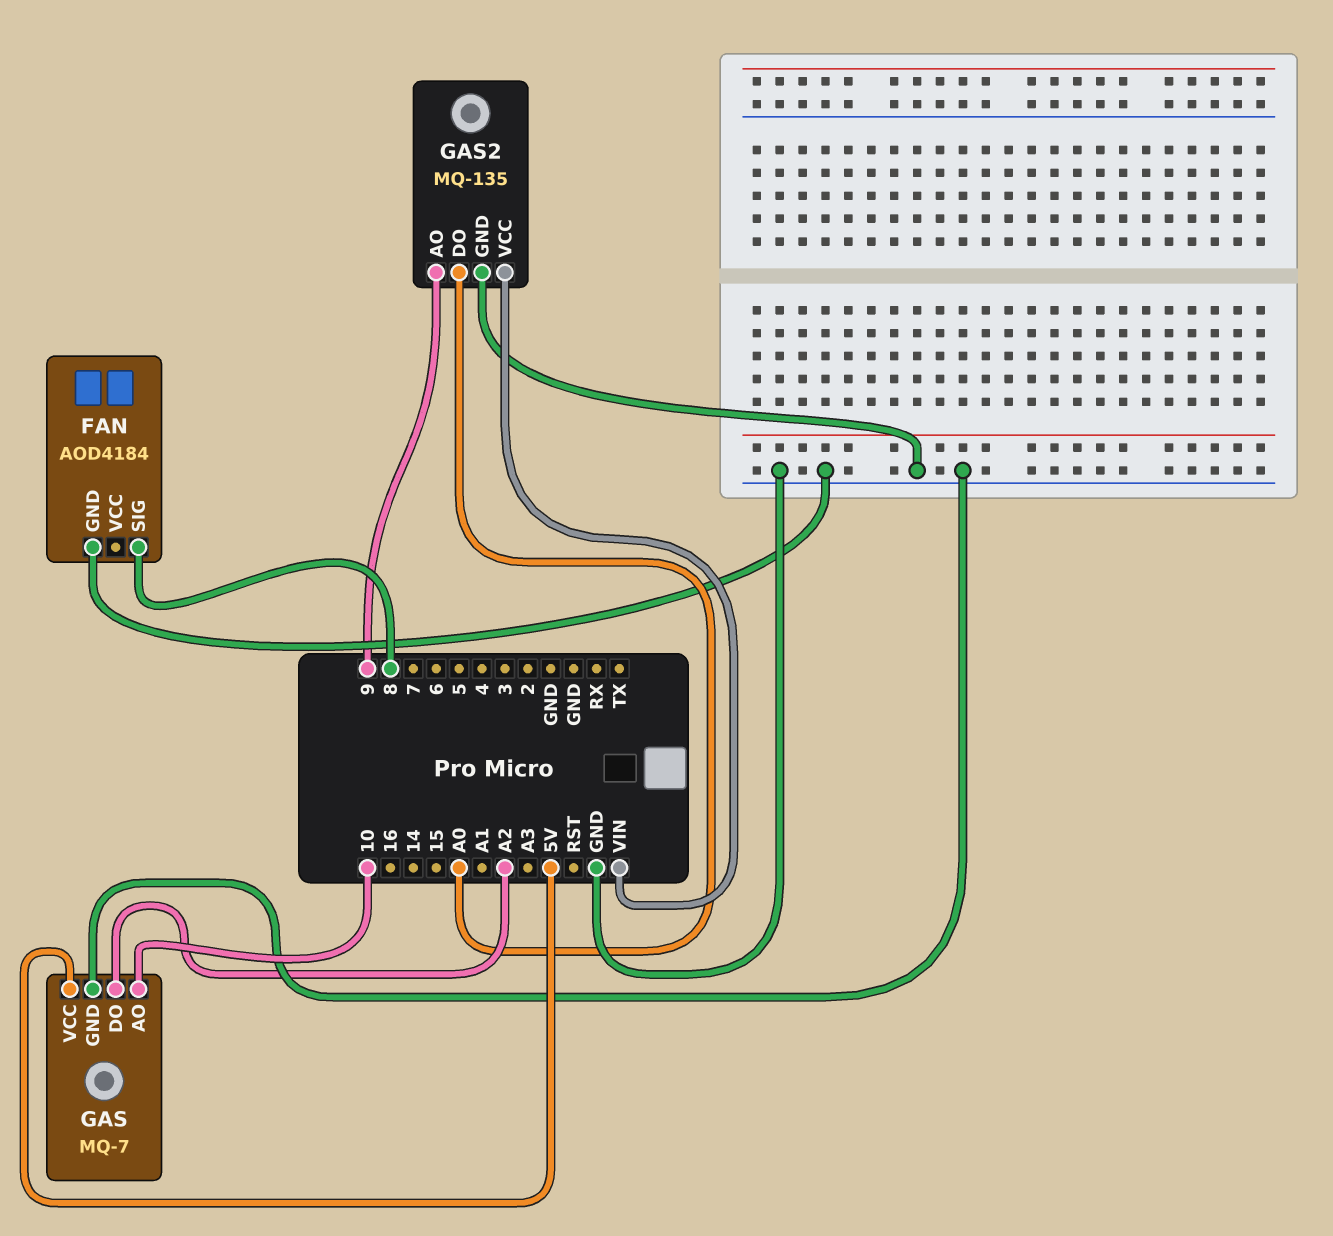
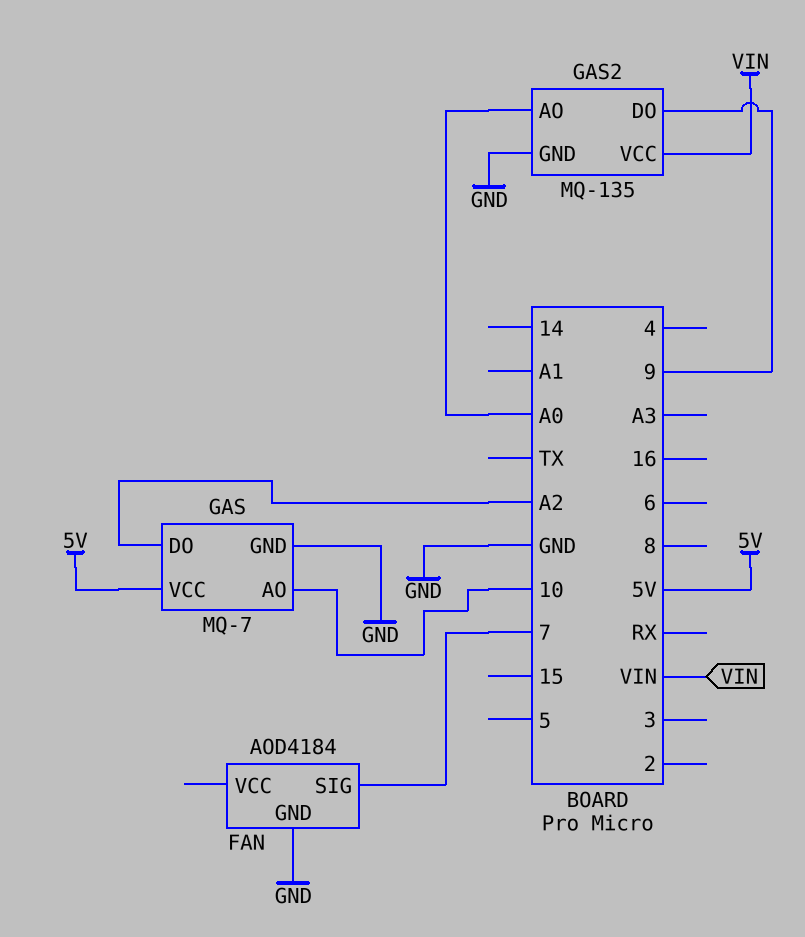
FAN pin SIG: 8 -> 7
GAS2 pin AO: 9 -> A0
GAS2 pin DO: A0 -> 9

